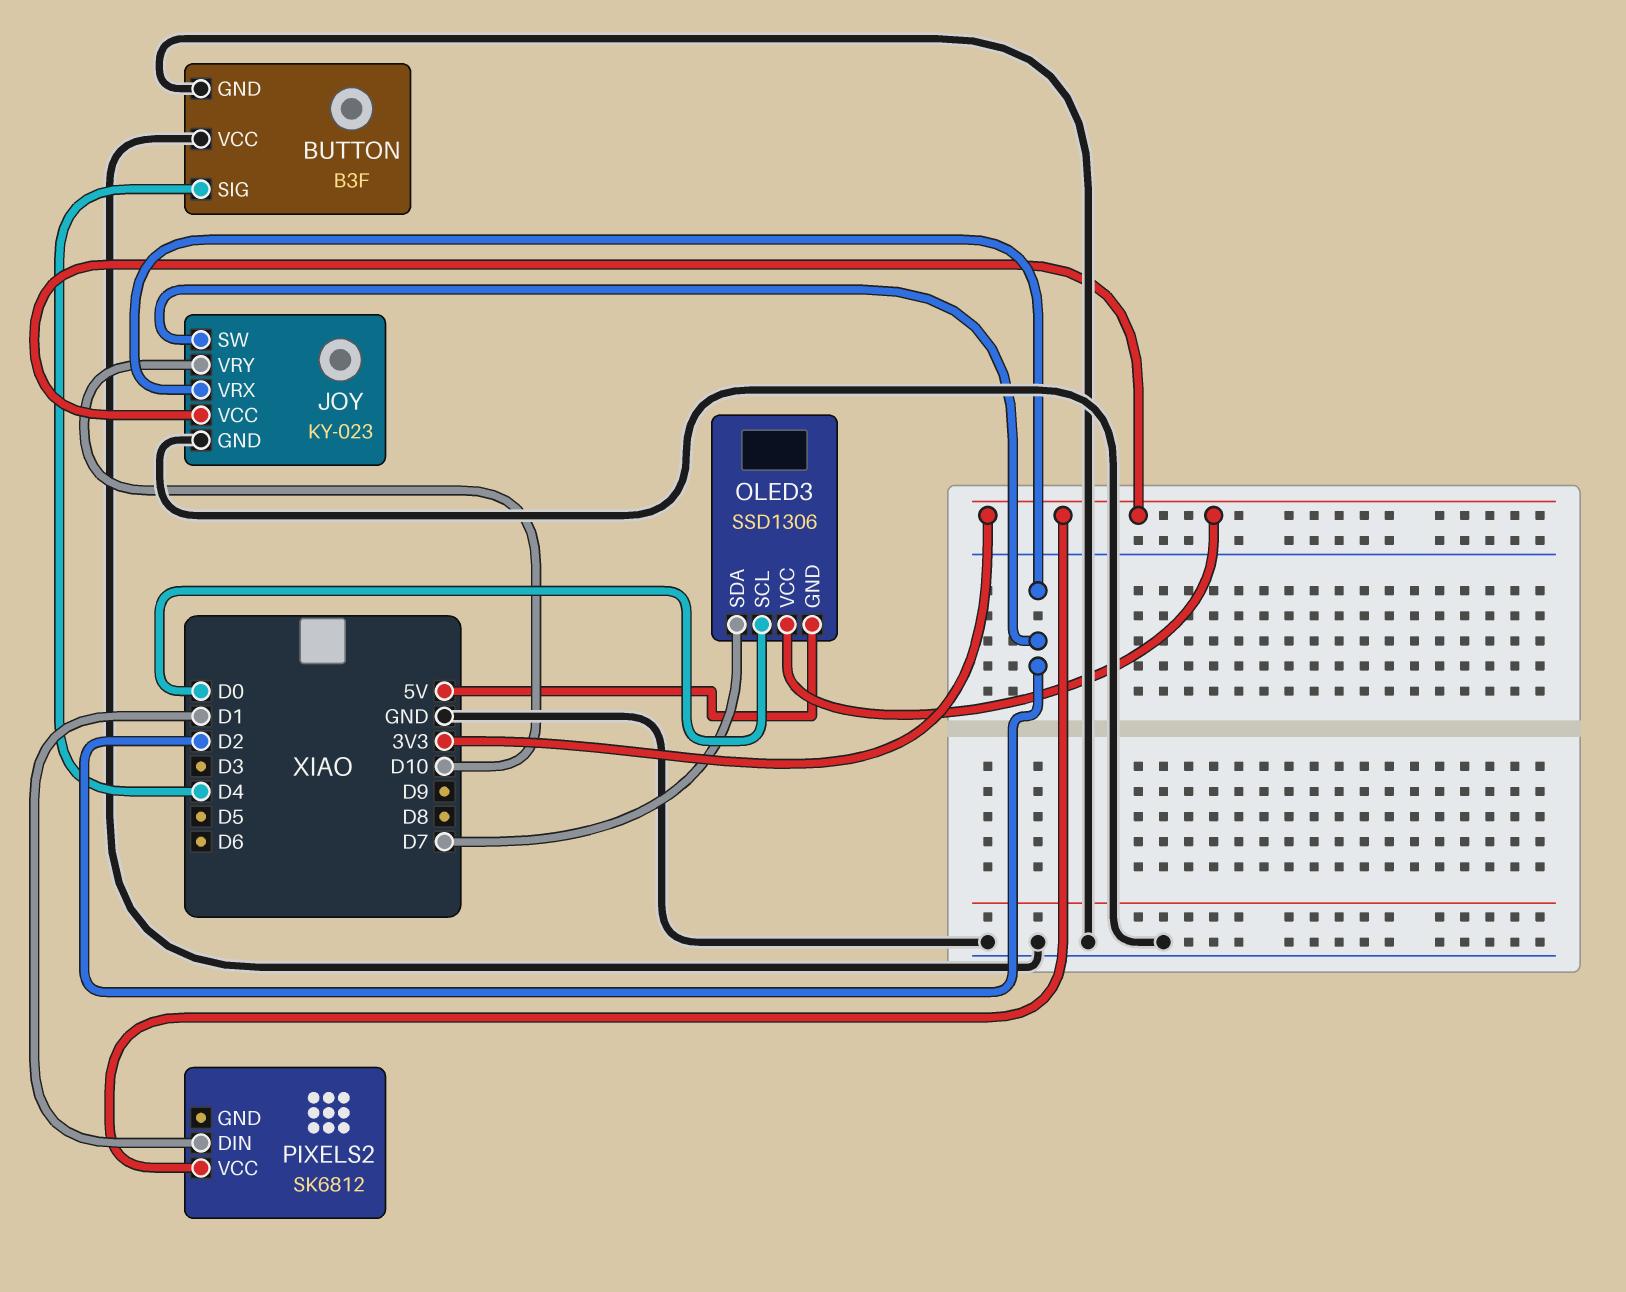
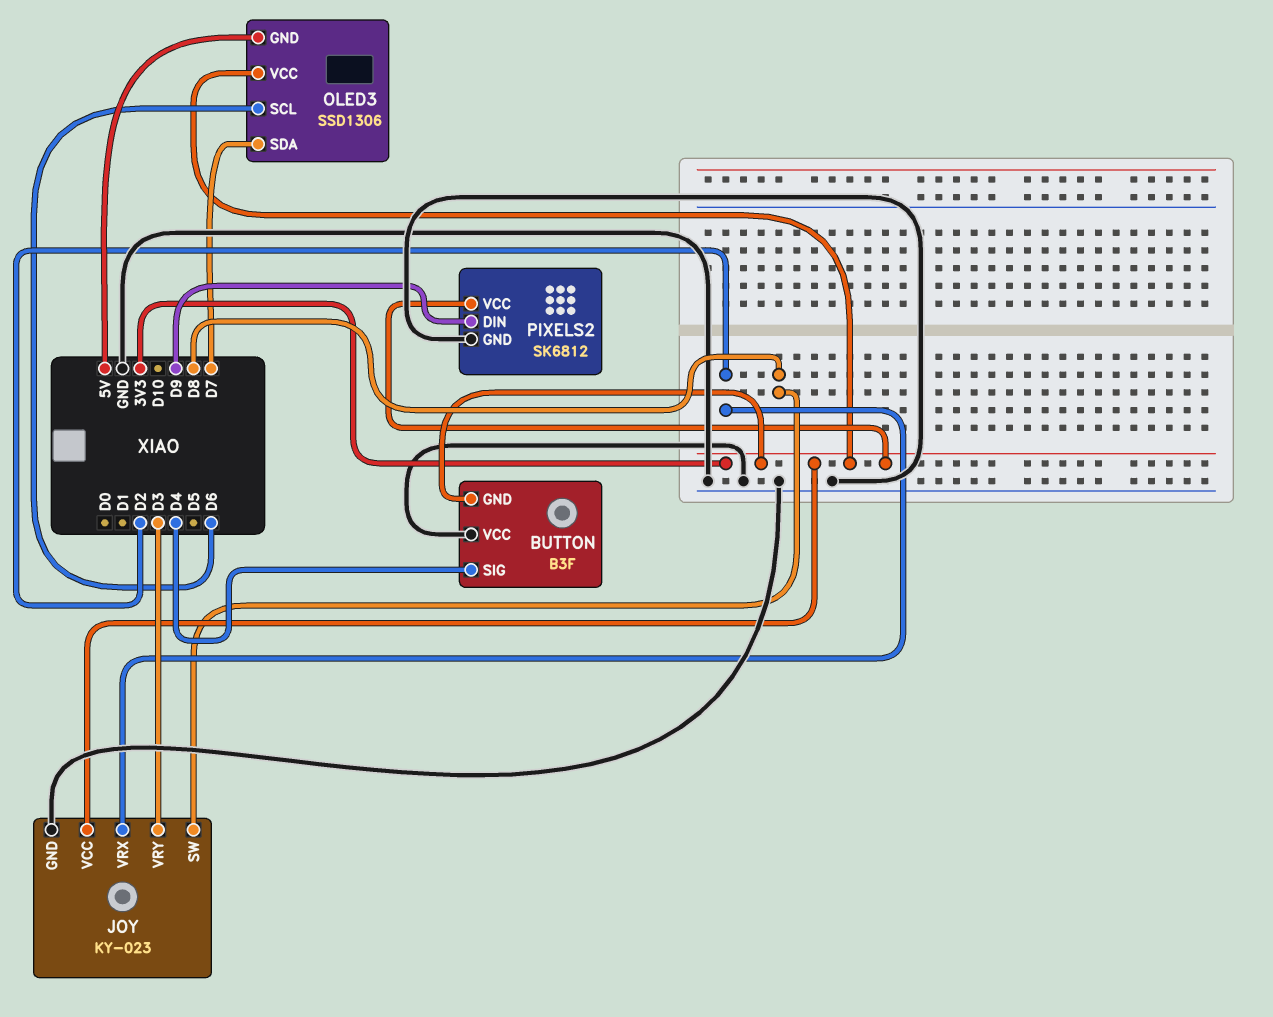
BUTTON pin GND: GND -> 3V3
JOY pin SW: D2 -> D8
JOY pin VRY: D10 -> D3
OLED3 pin SCL: D0 -> D6
PIXELS2 pin DIN: D1 -> D9
PIXELS2 pin GND: none -> GND

